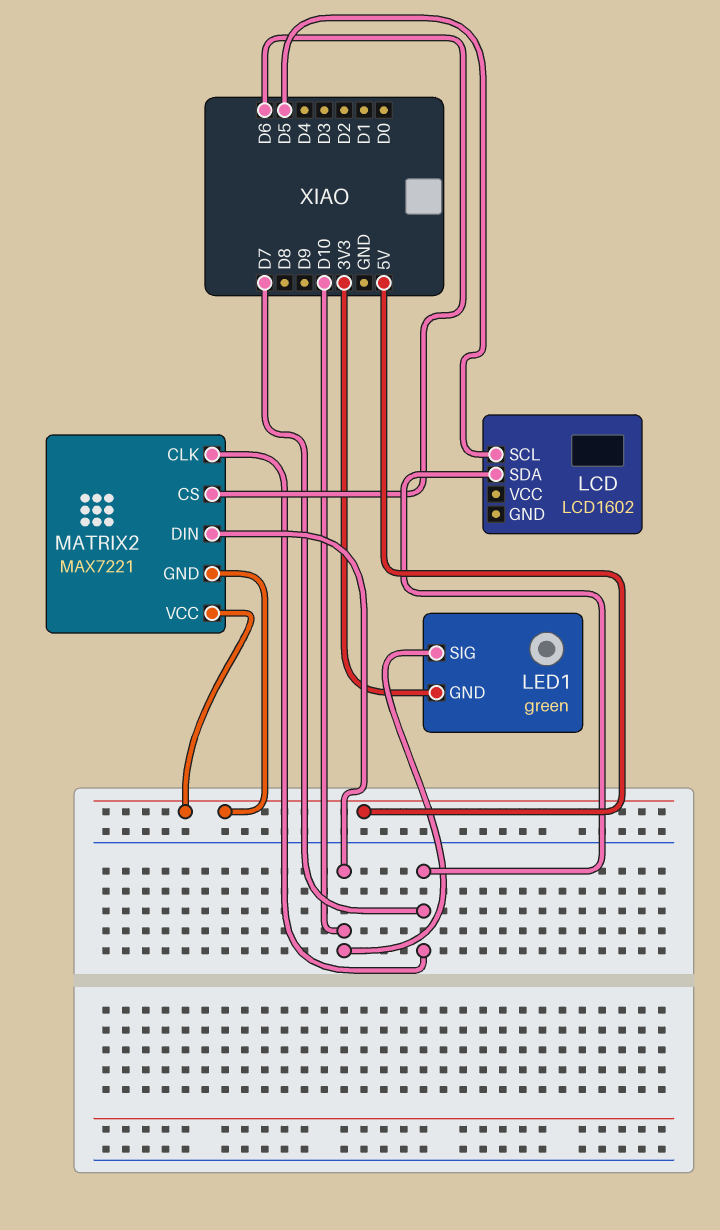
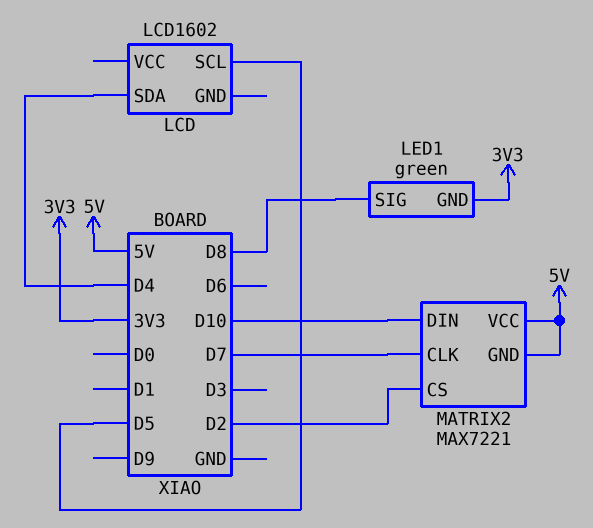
LCD pin SDA: D7 -> D4
LED1 pin SIG: D10 -> D8
MATRIX2 pin CS: D6 -> D2

